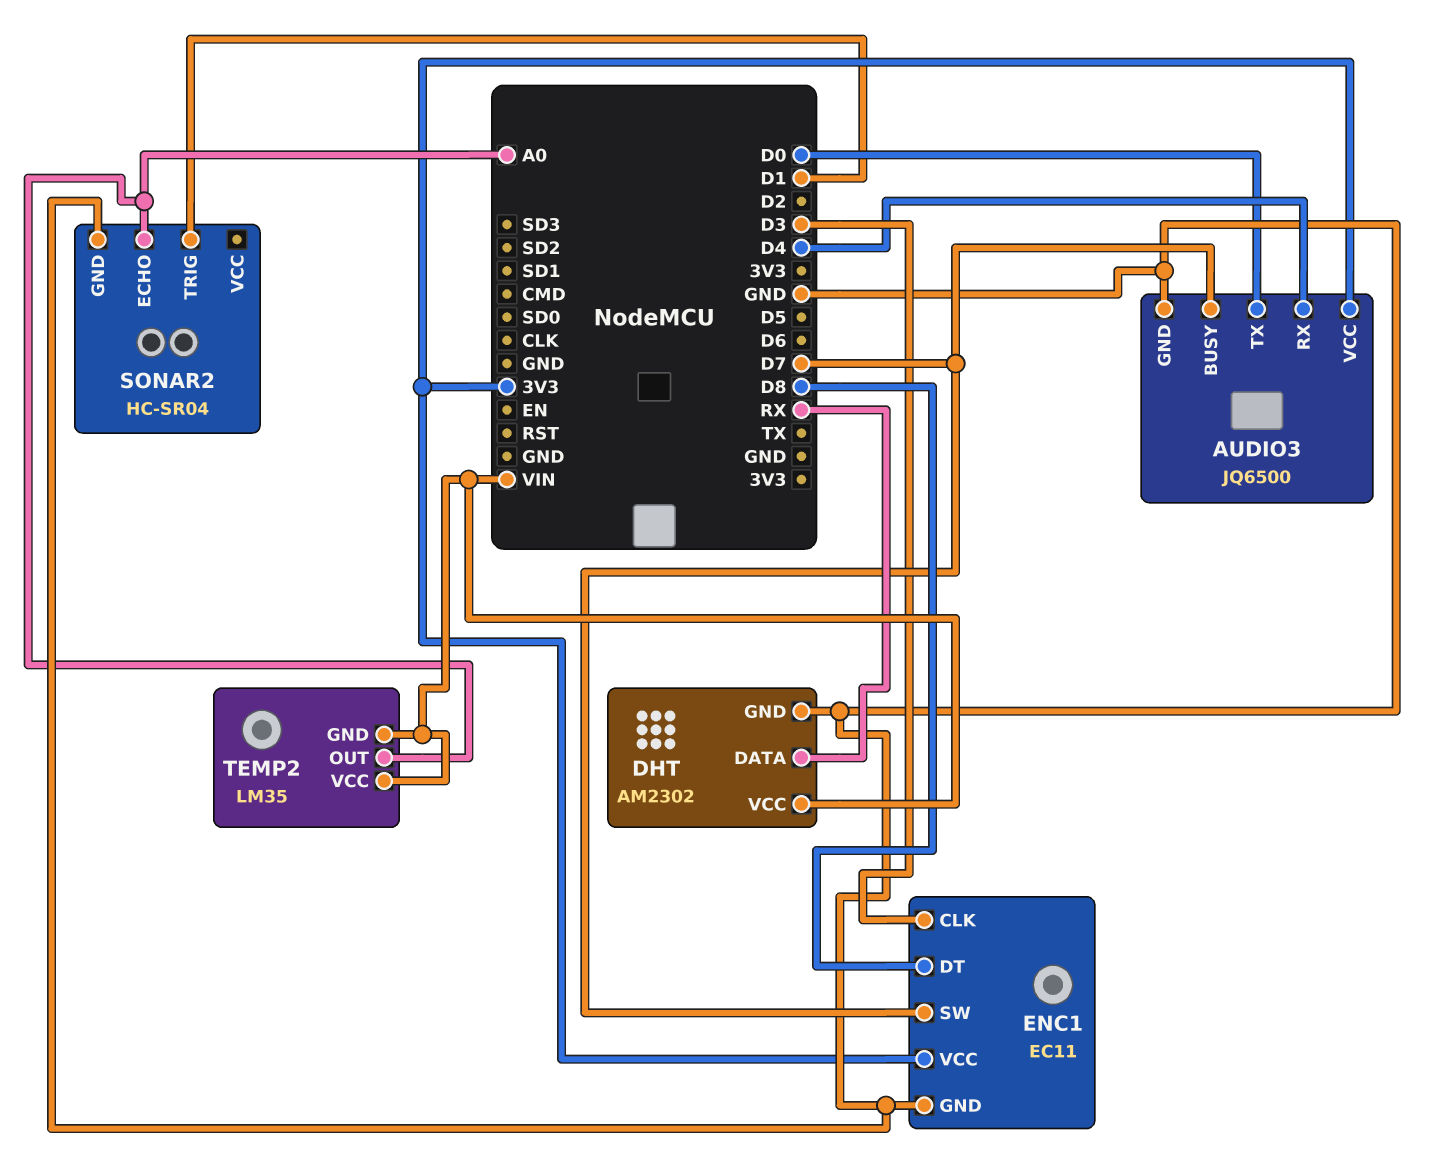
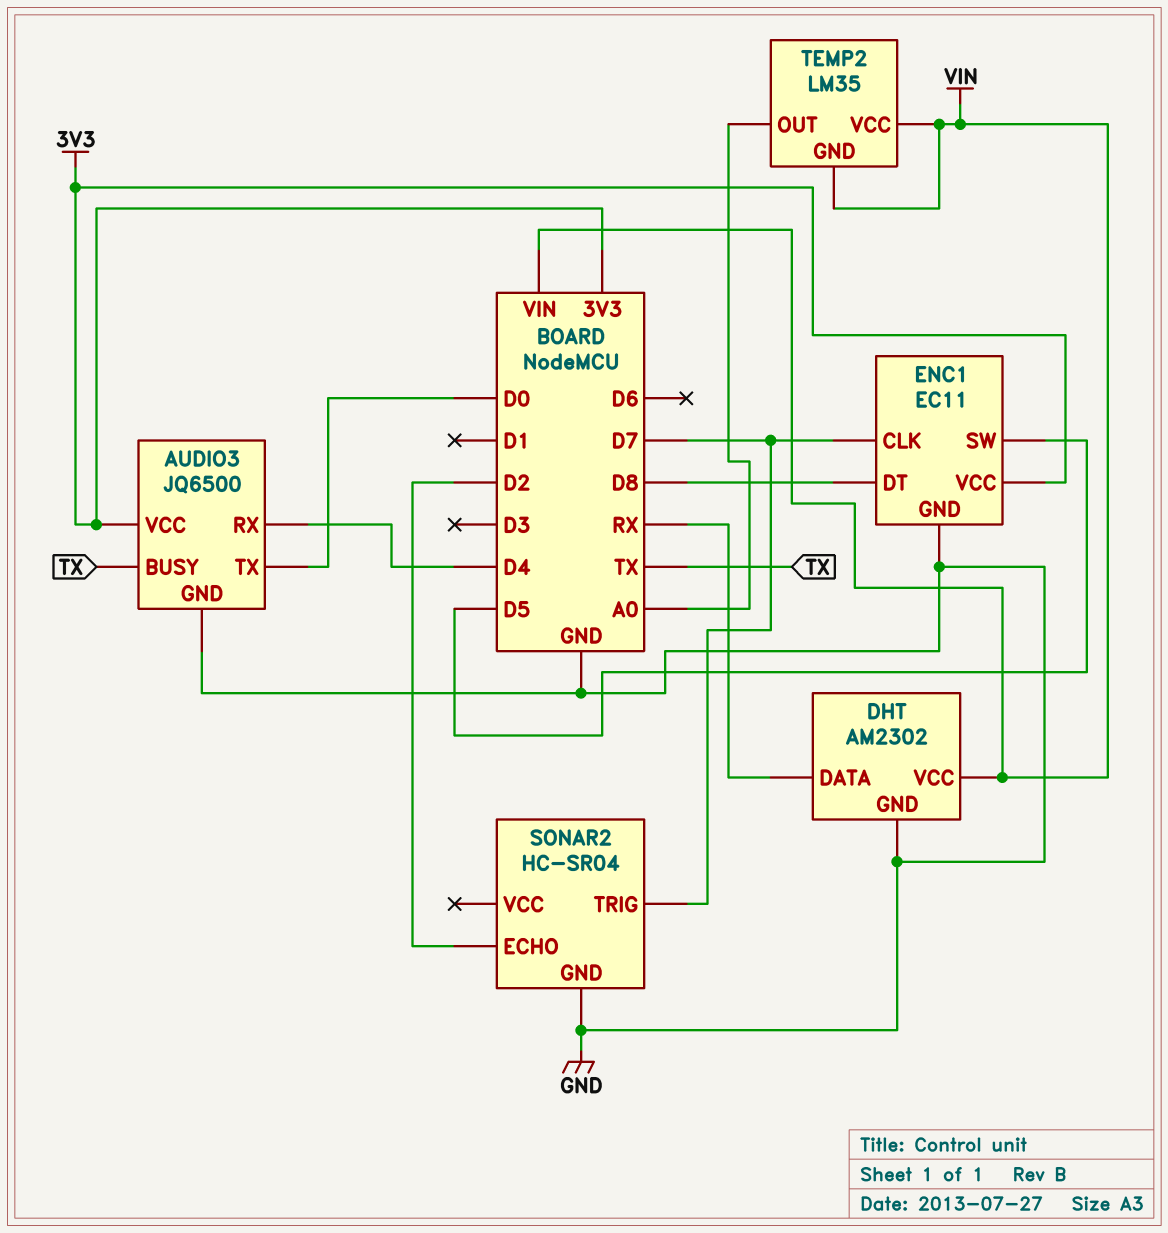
AUDIO3 pin BUSY: D7 -> TX
ENC1 pin CLK: D3 -> D7
ENC1 pin SW: D7 -> D5
SONAR2 pin ECHO: A0 -> D2
SONAR2 pin TRIG: D1 -> D7

